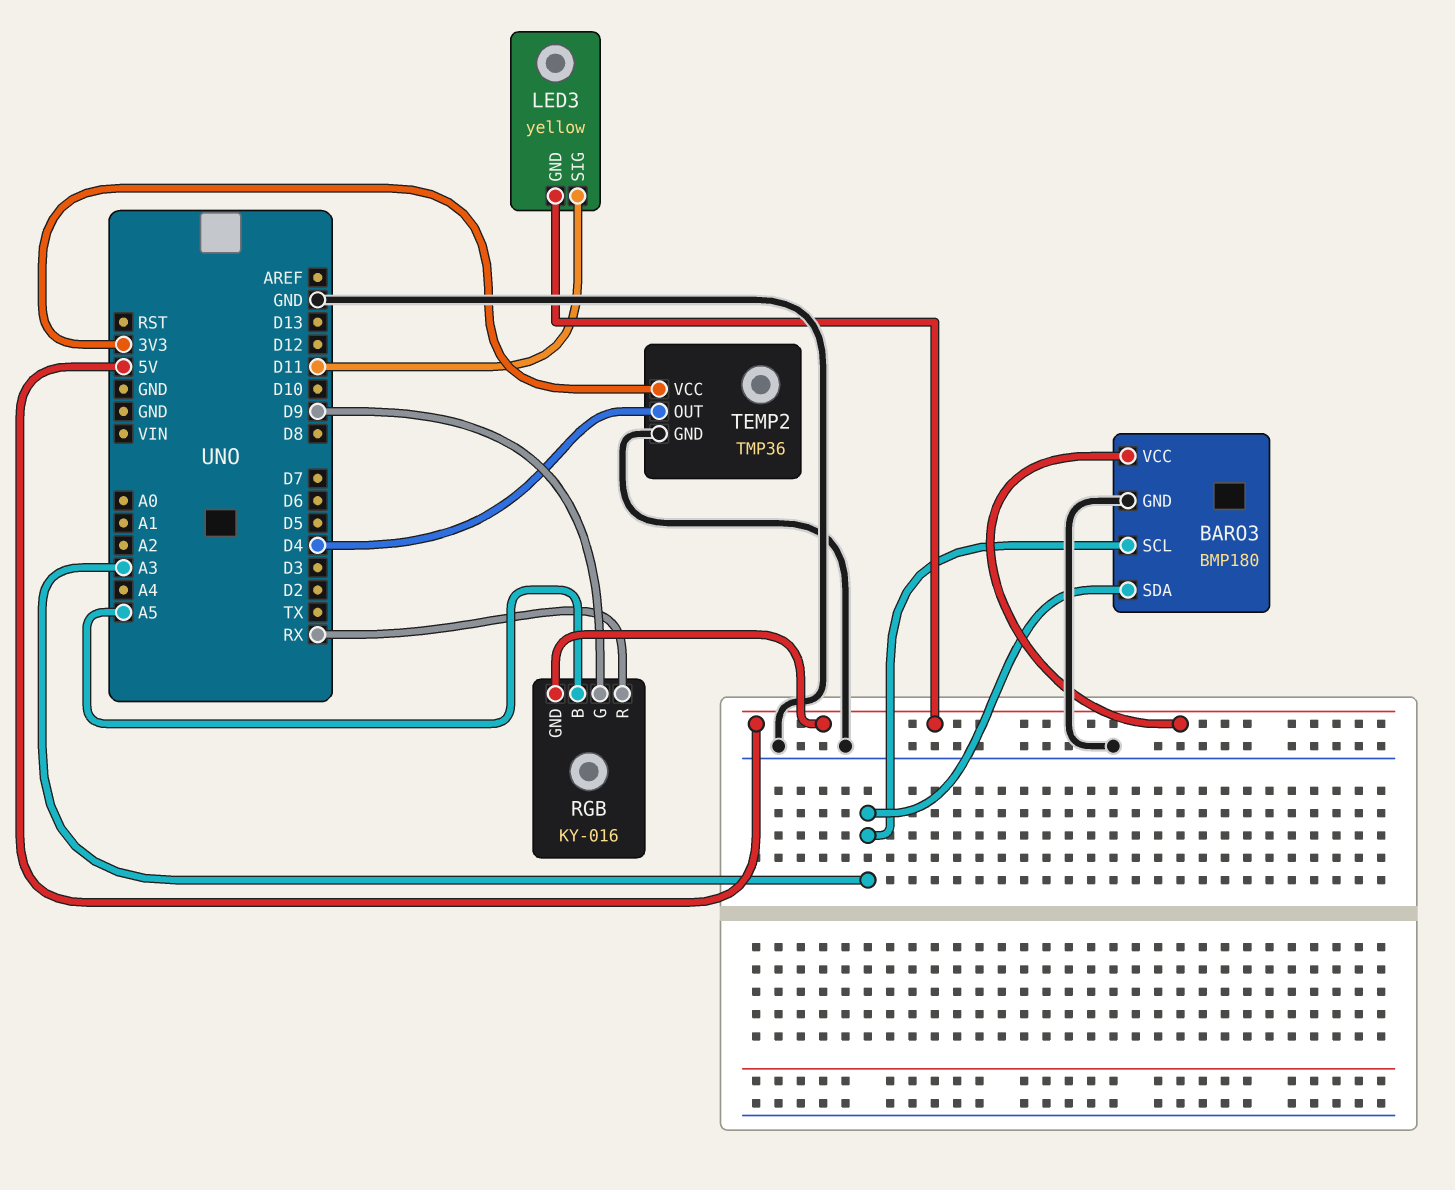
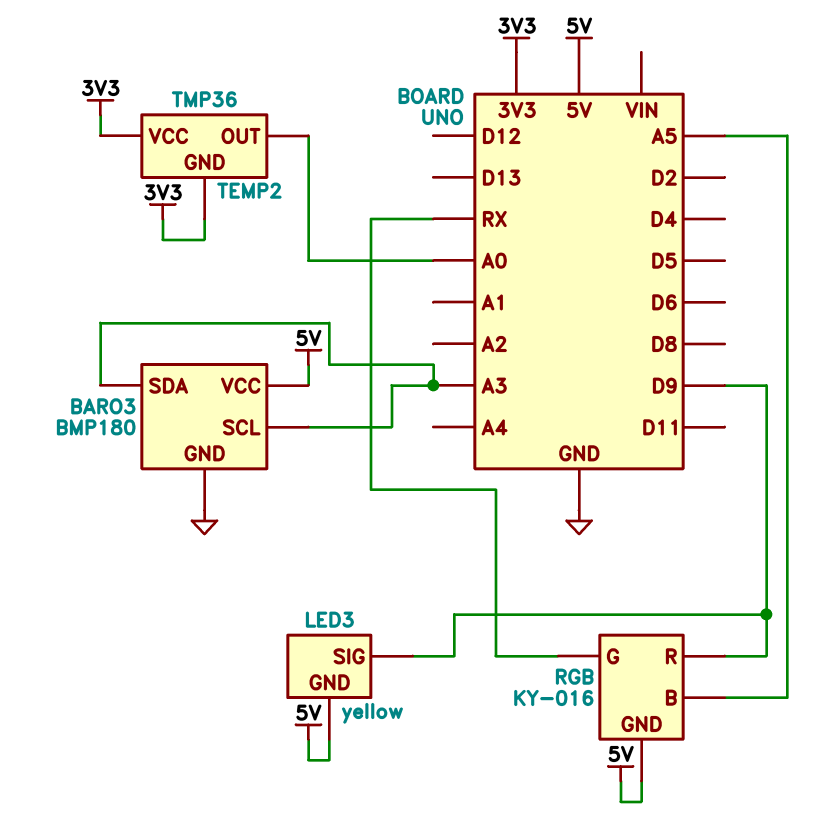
LED3 pin SIG: D11 -> D9
RGB pin G: D9 -> RX
RGB pin R: RX -> D9
TEMP2 pin GND: GND -> 3V3
TEMP2 pin OUT: D4 -> A0

